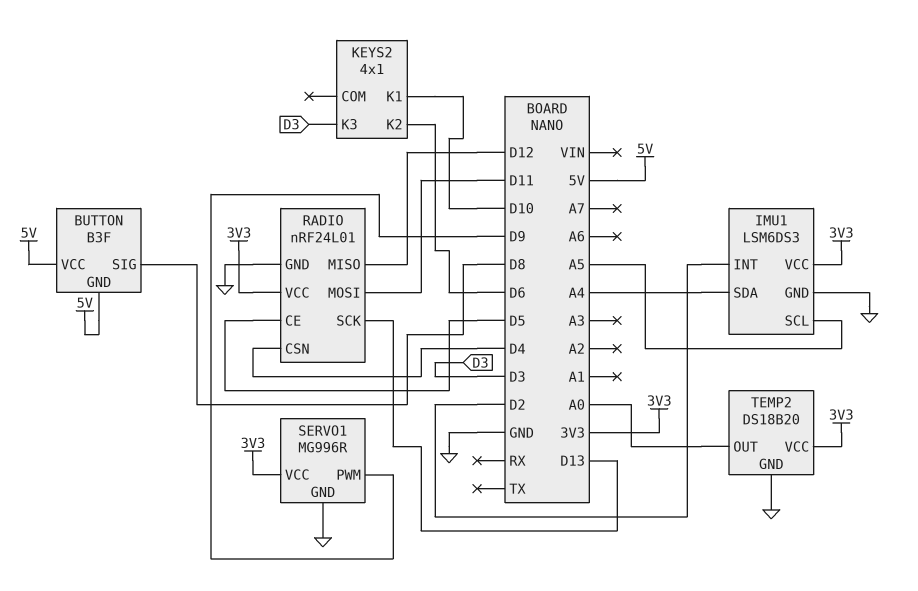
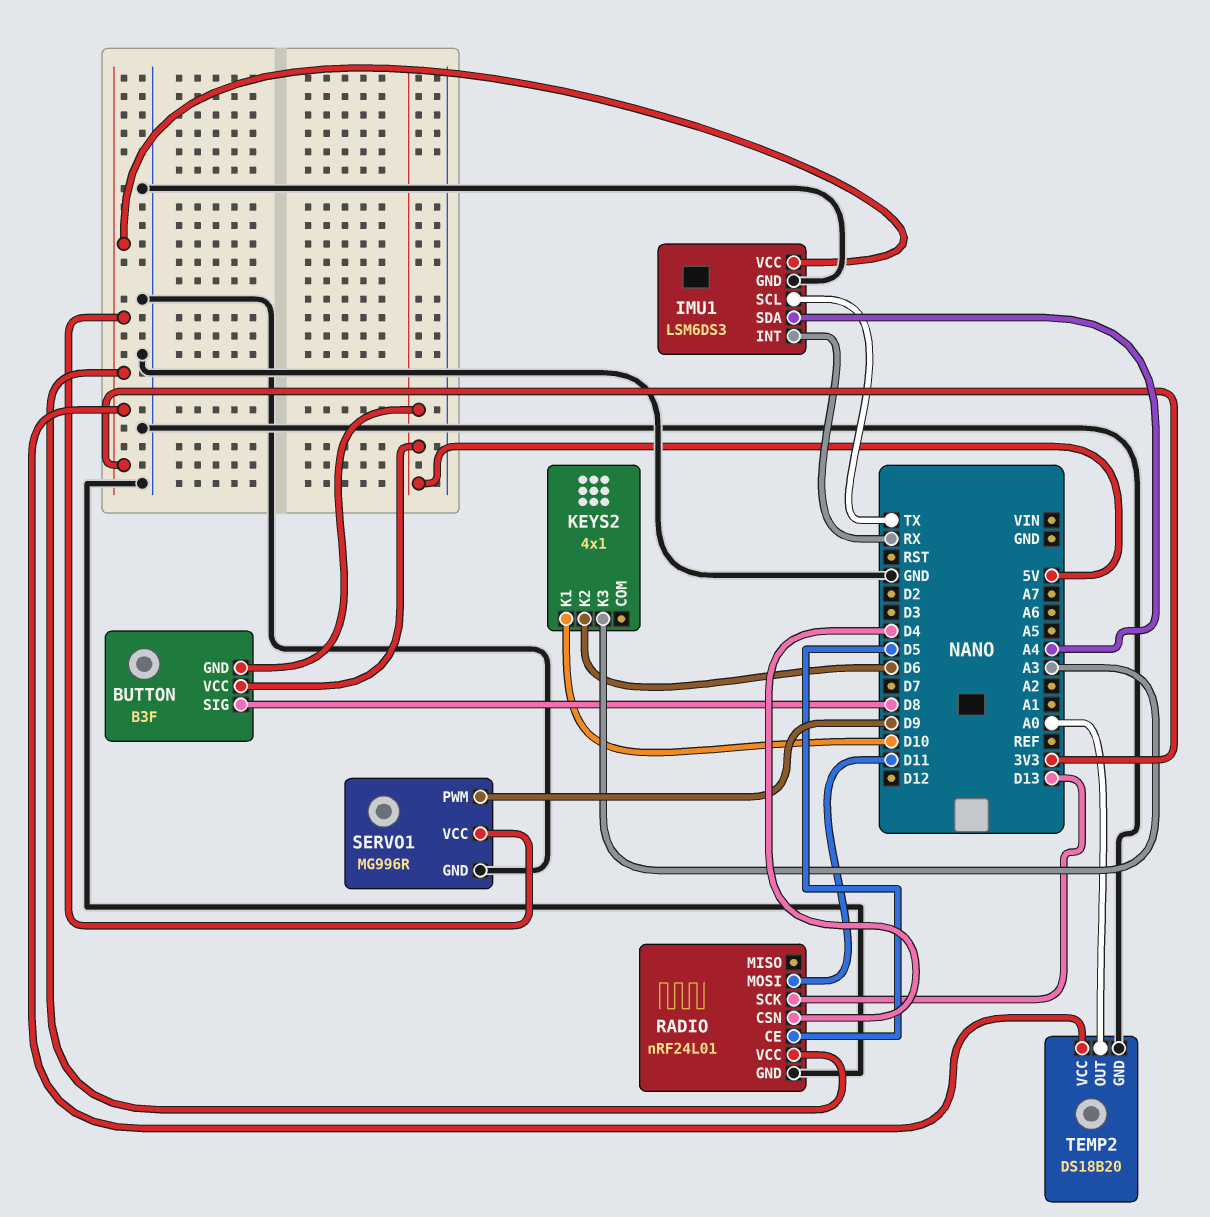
IMU1 pin INT: D2 -> RX
IMU1 pin SCL: A5 -> TX
KEYS2 pin K3: D3 -> A3
RADIO pin MISO: D12 -> none

